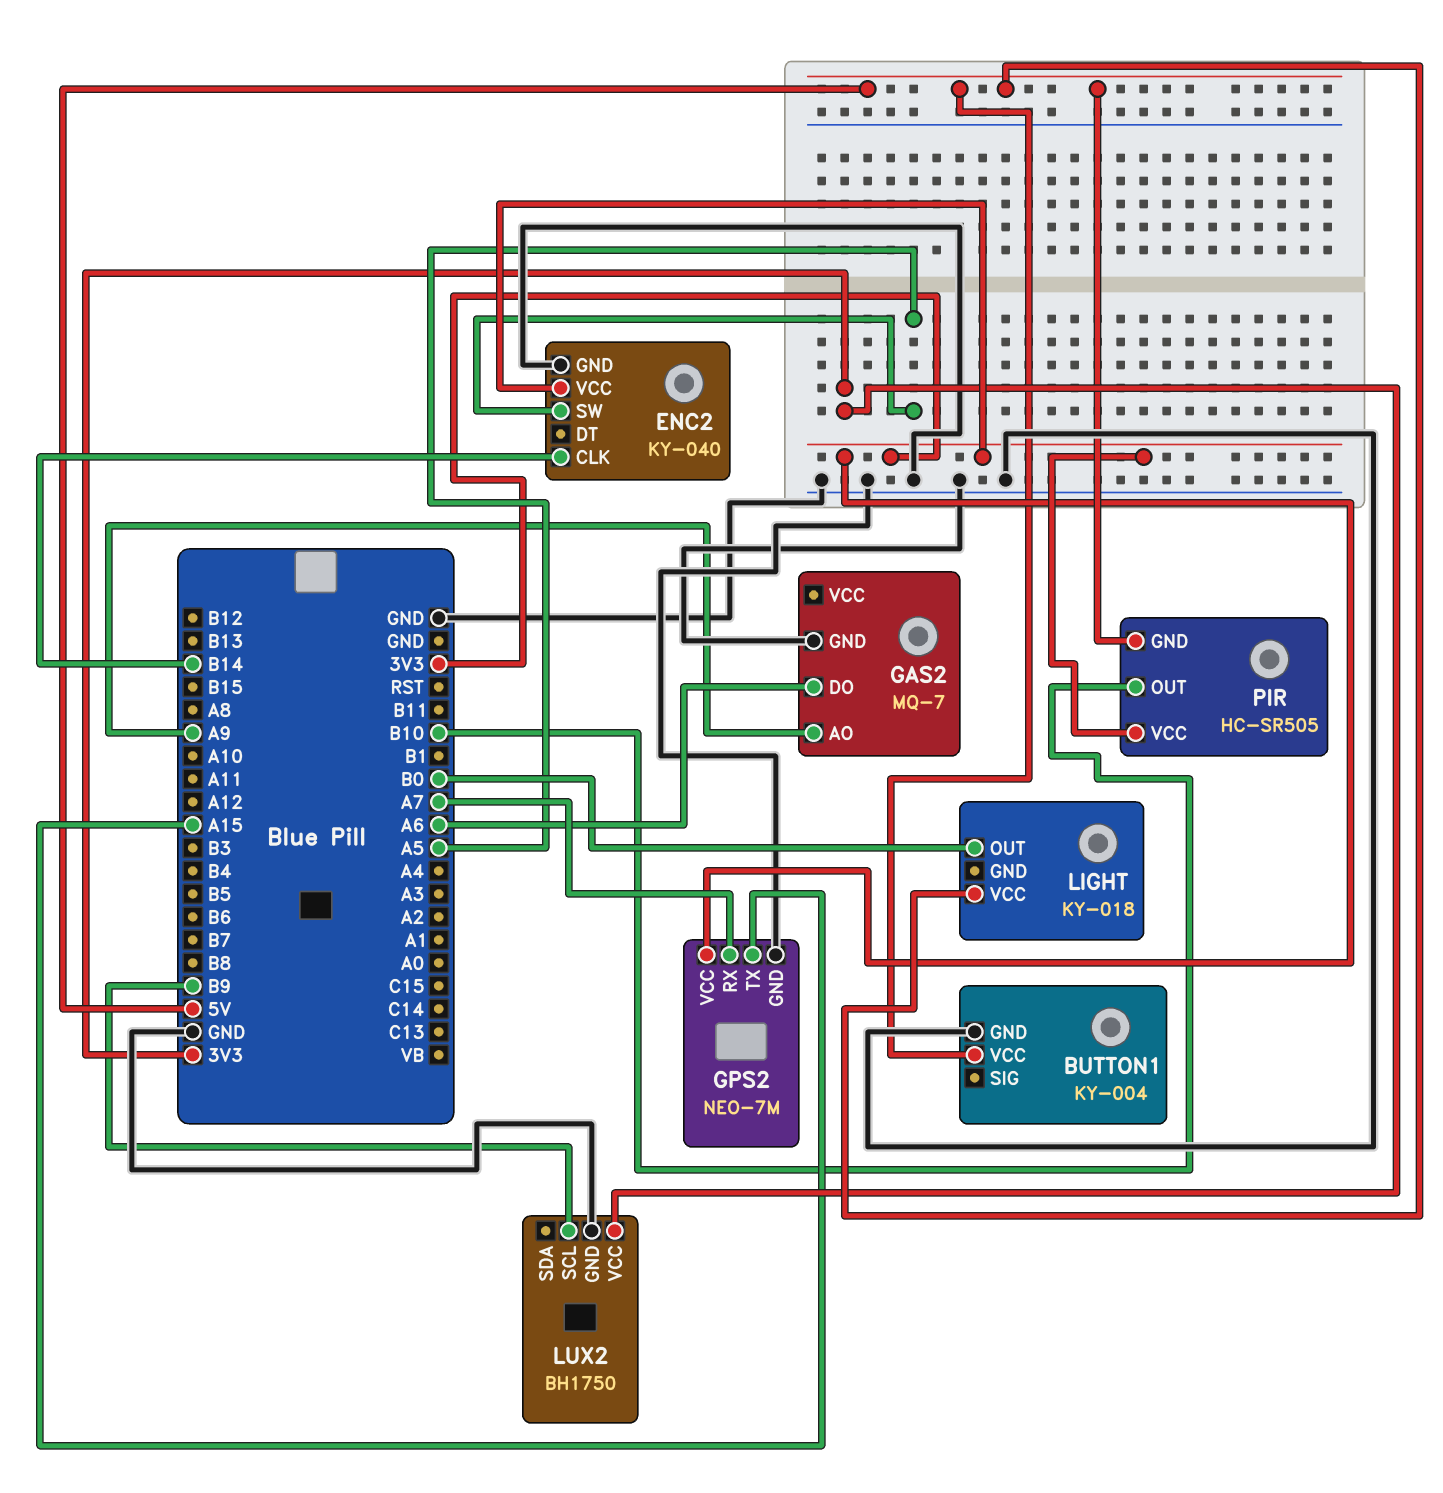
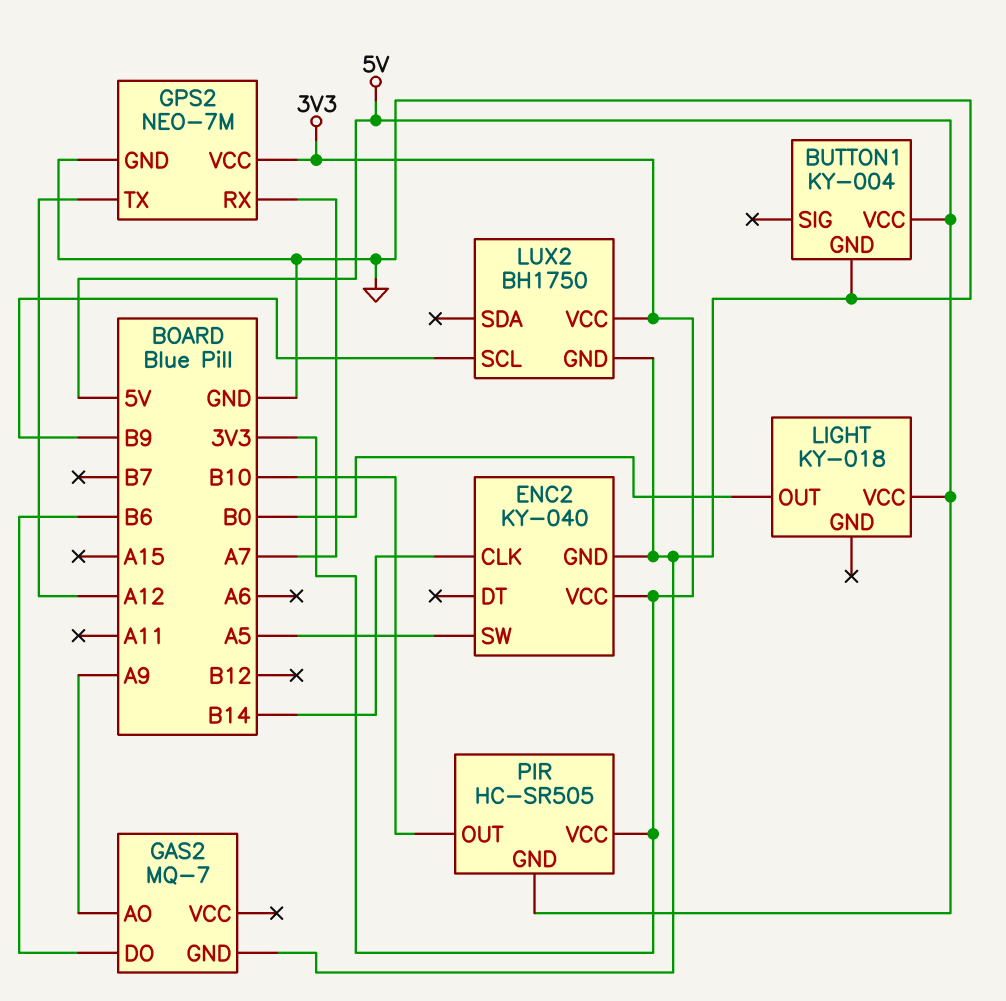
GAS2 pin DO: A6 -> B6
GPS2 pin TX: A15 -> A12

